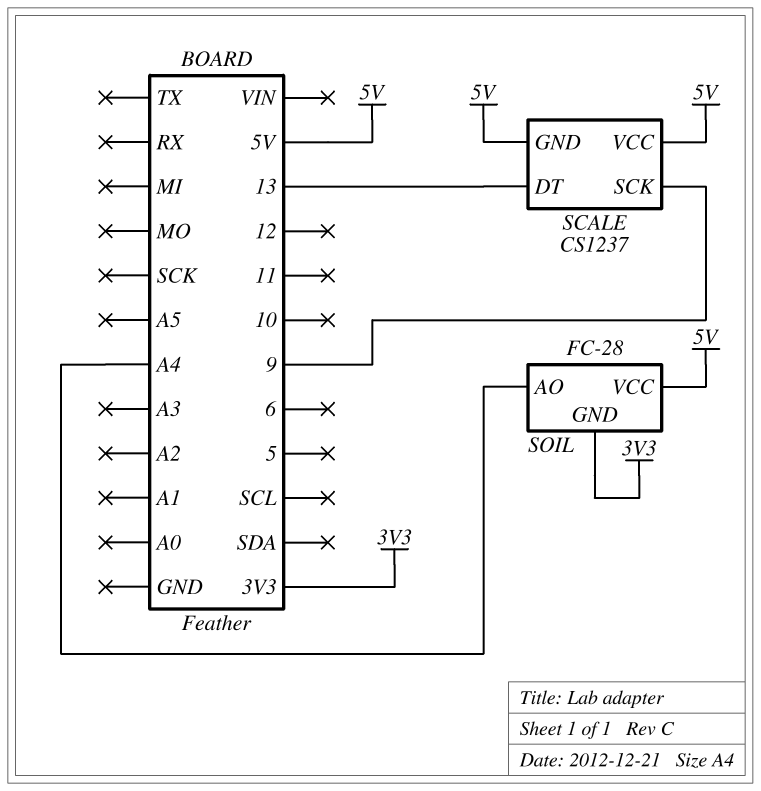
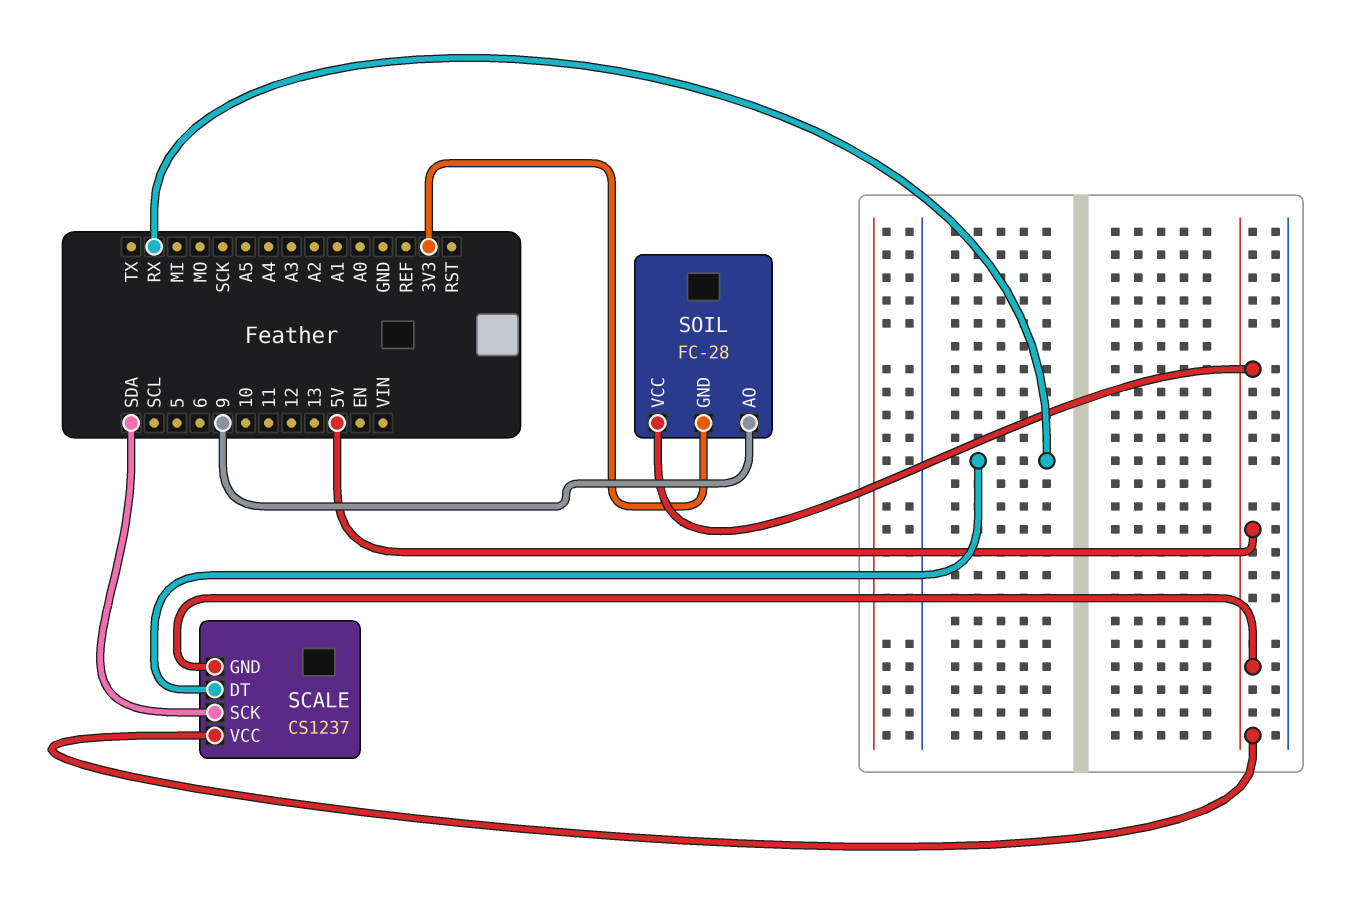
SCALE pin DT: 13 -> RX
SCALE pin SCK: 9 -> SDA
SOIL pin AO: A4 -> 9

